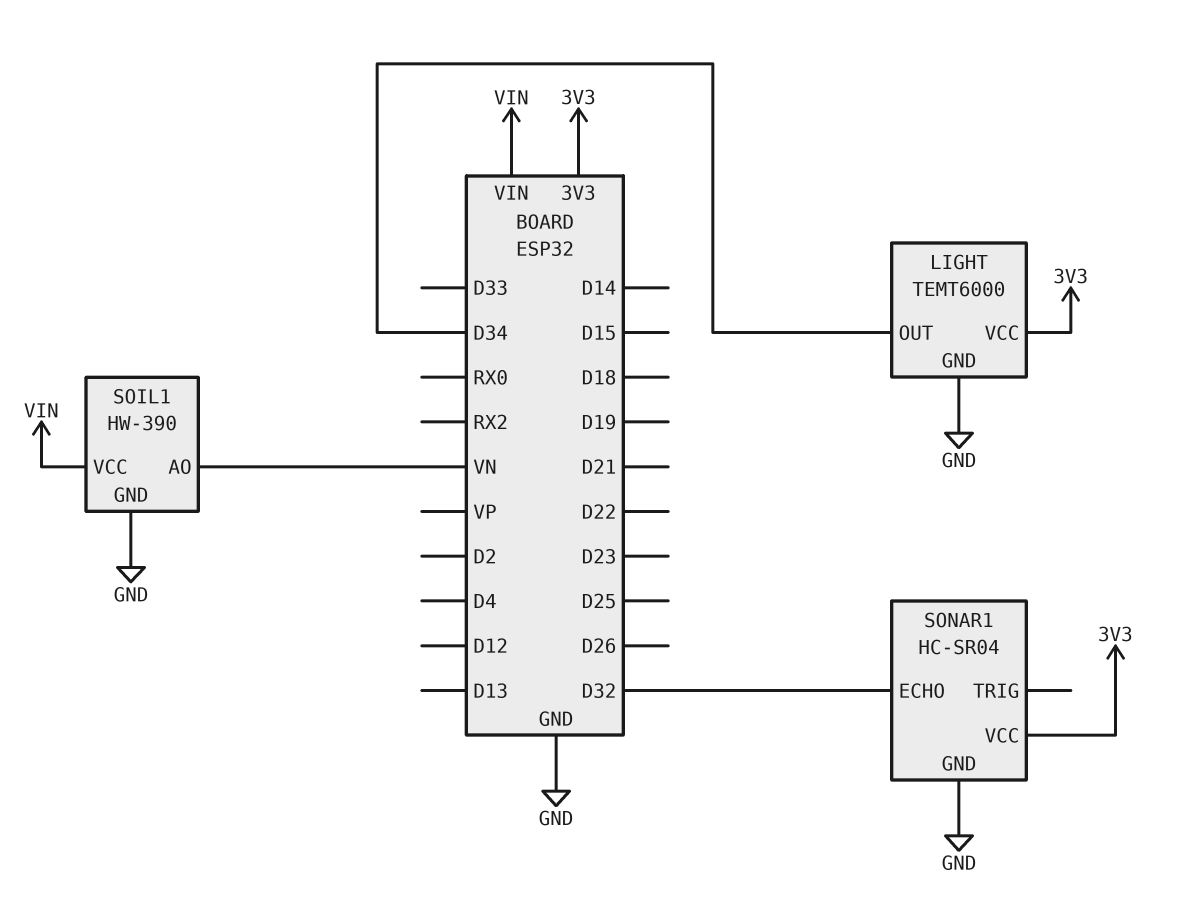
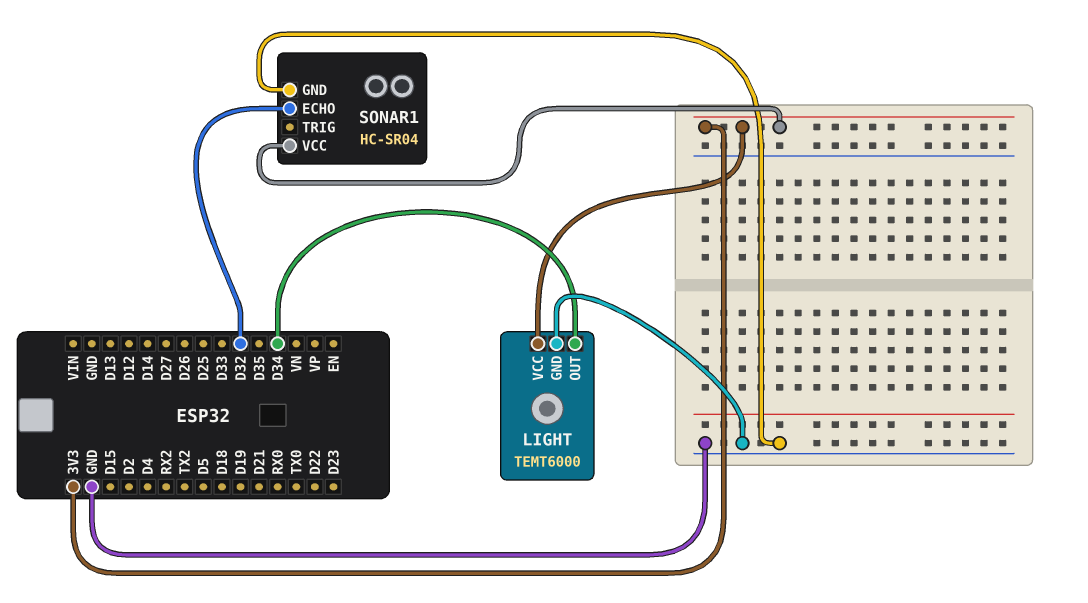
SOIL1: HW-390 -> none
SOIL1 pin AO: VN -> none
SOIL1 pin GND: GND -> none
SOIL1 pin VCC: VIN -> none

